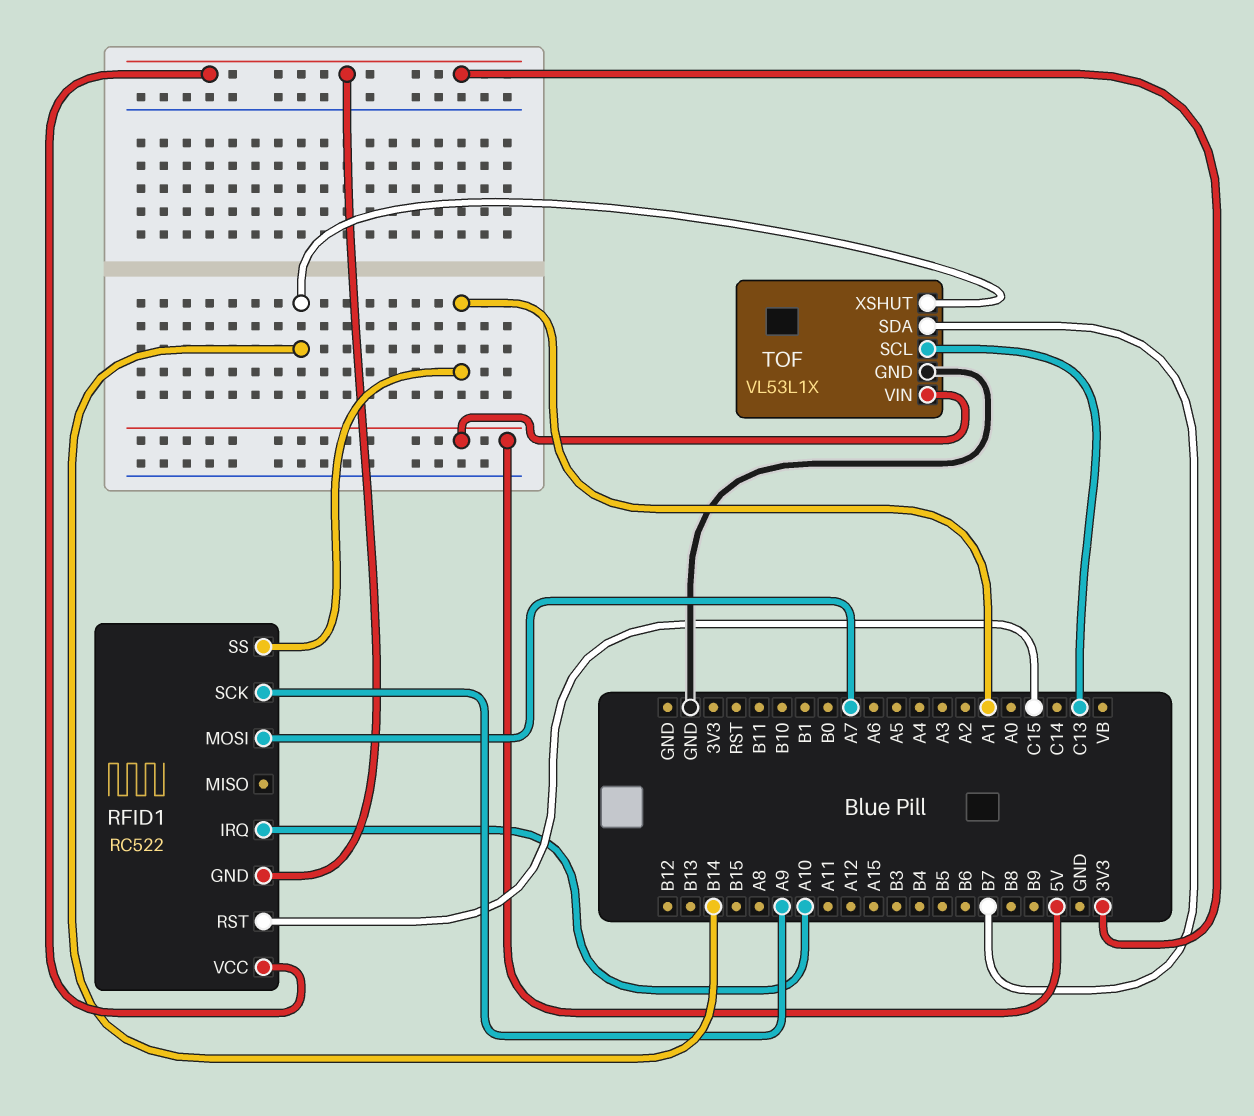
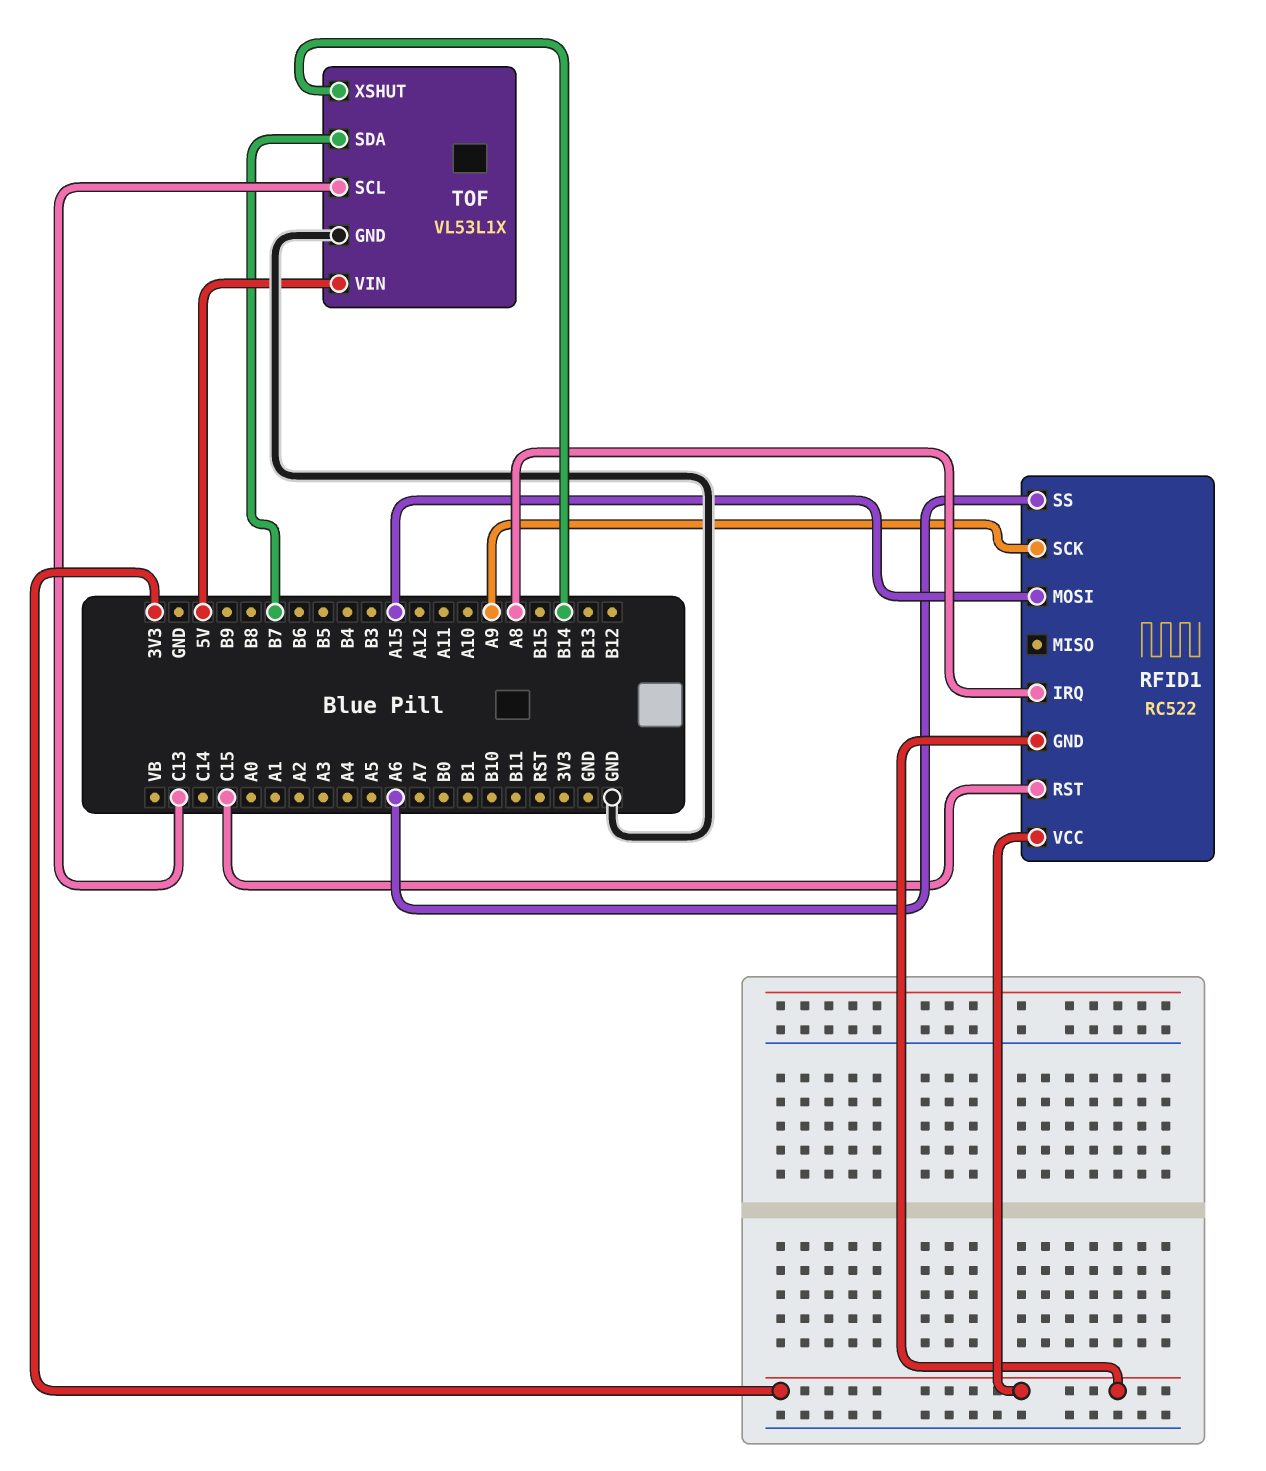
RFID1 pin IRQ: A10 -> A8
RFID1 pin MOSI: A7 -> A15
RFID1 pin SS: A1 -> A6

